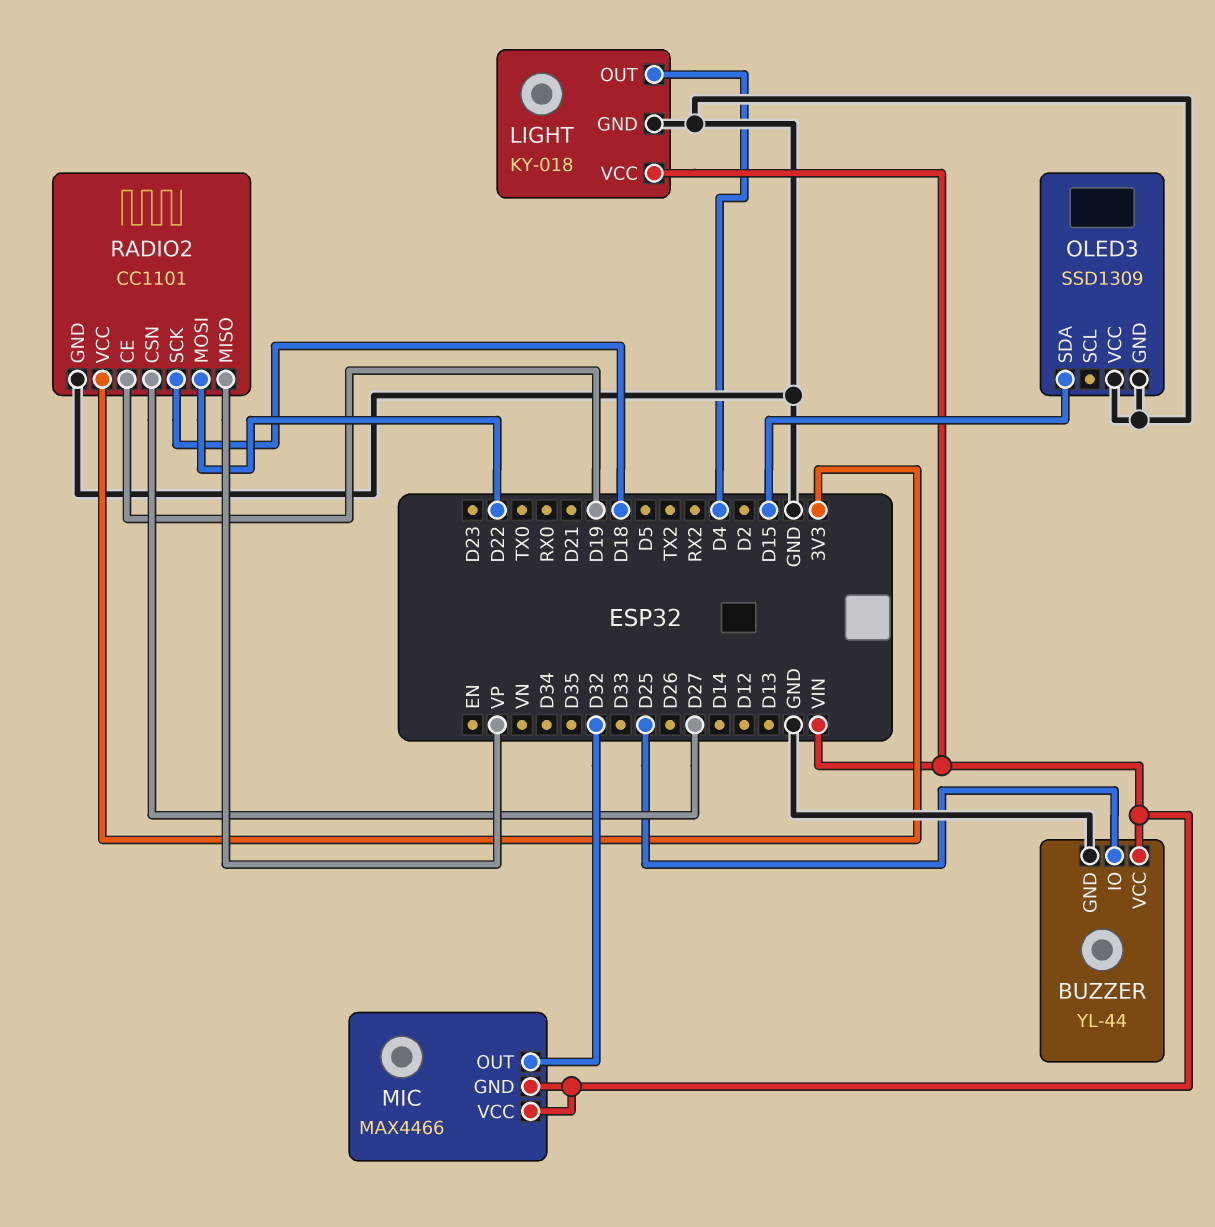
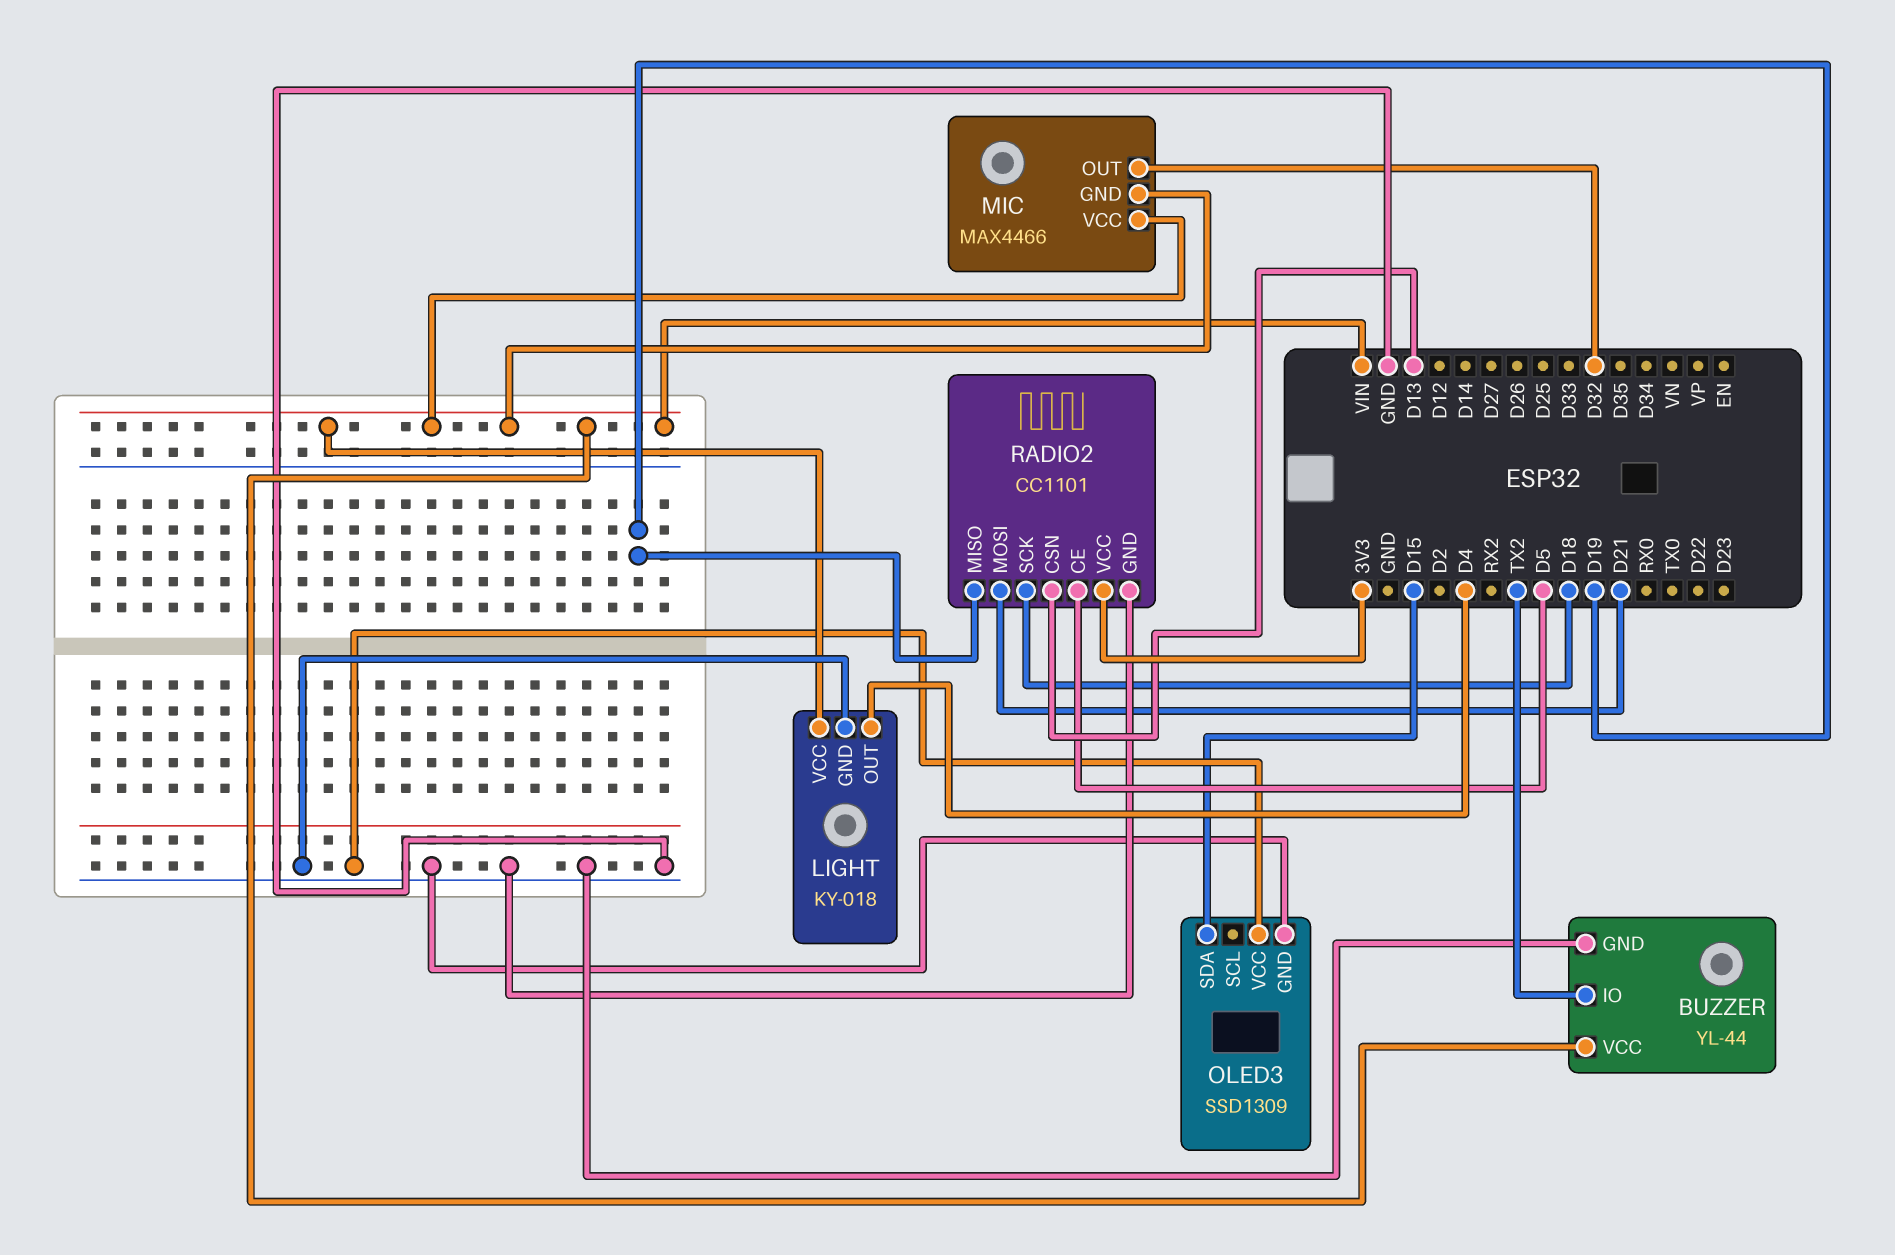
BUZZER pin IO: D25 -> TX2
RADIO2 pin CE: D19 -> D5
RADIO2 pin CSN: D27 -> D13
RADIO2 pin MISO: VP -> D19
RADIO2 pin MOSI: D22 -> D21

